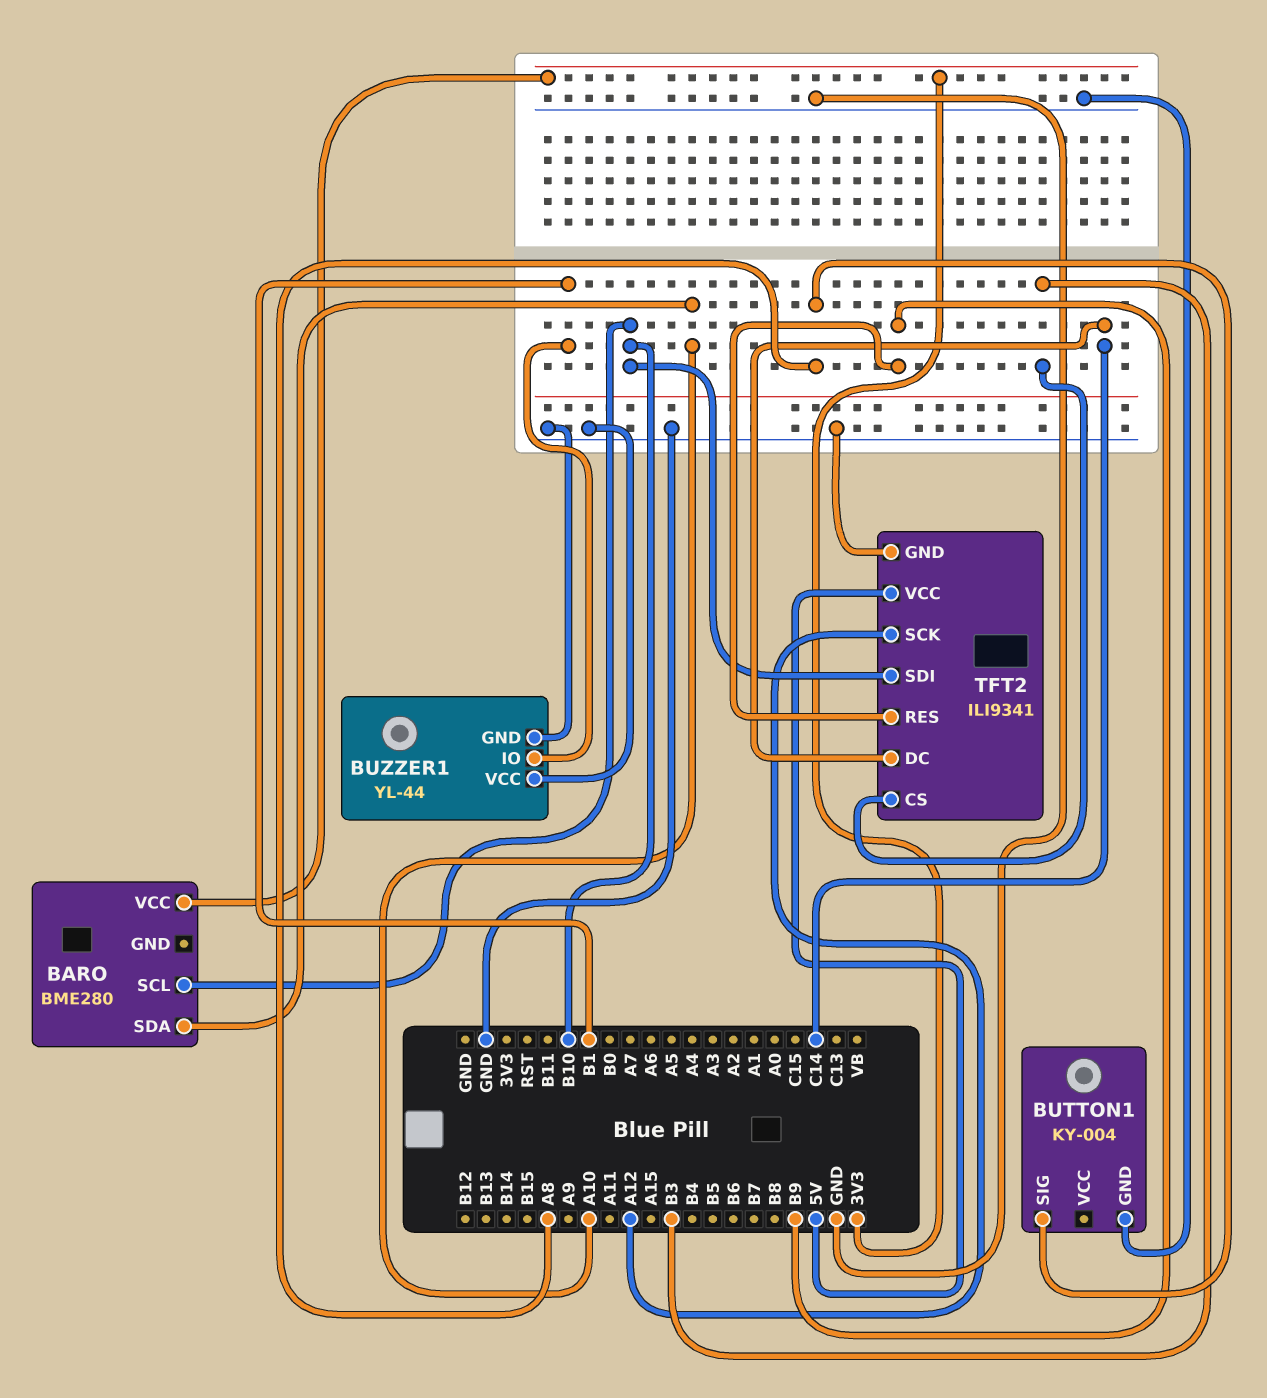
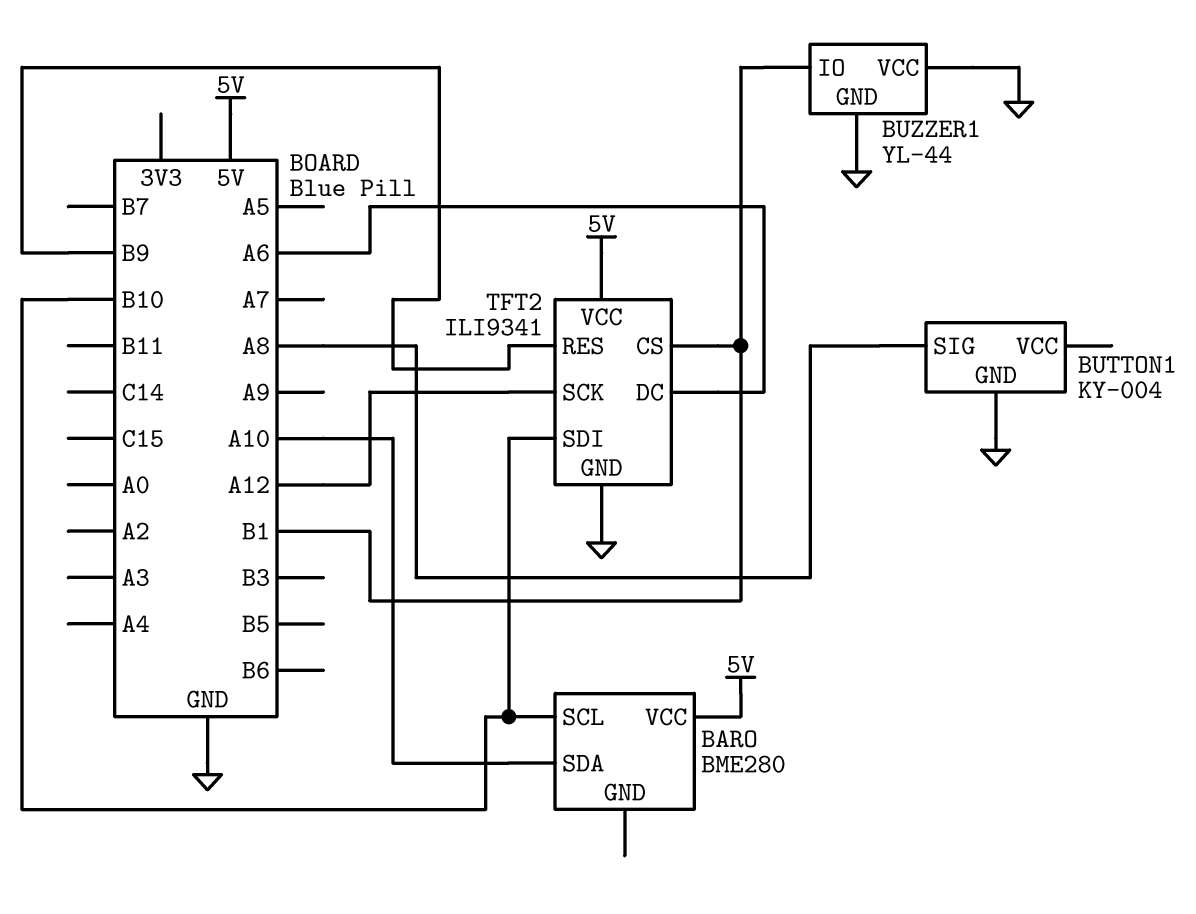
BARO pin VCC: 3V3 -> 5V
TFT2 pin CS: B3 -> B1
TFT2 pin DC: C14 -> A6

